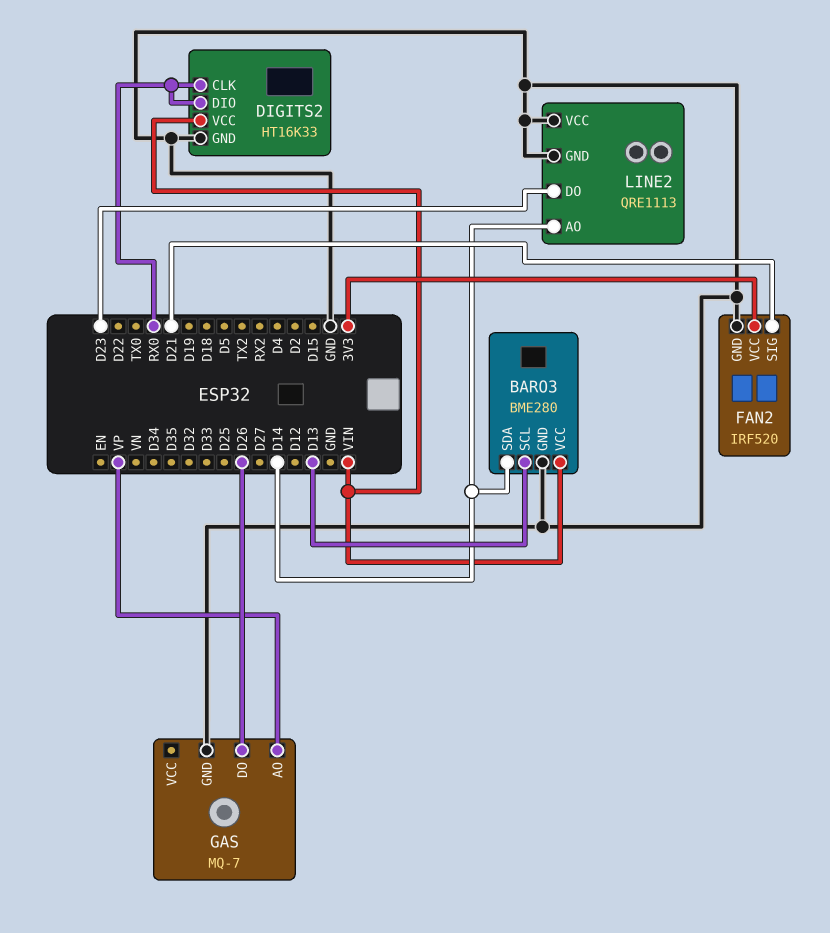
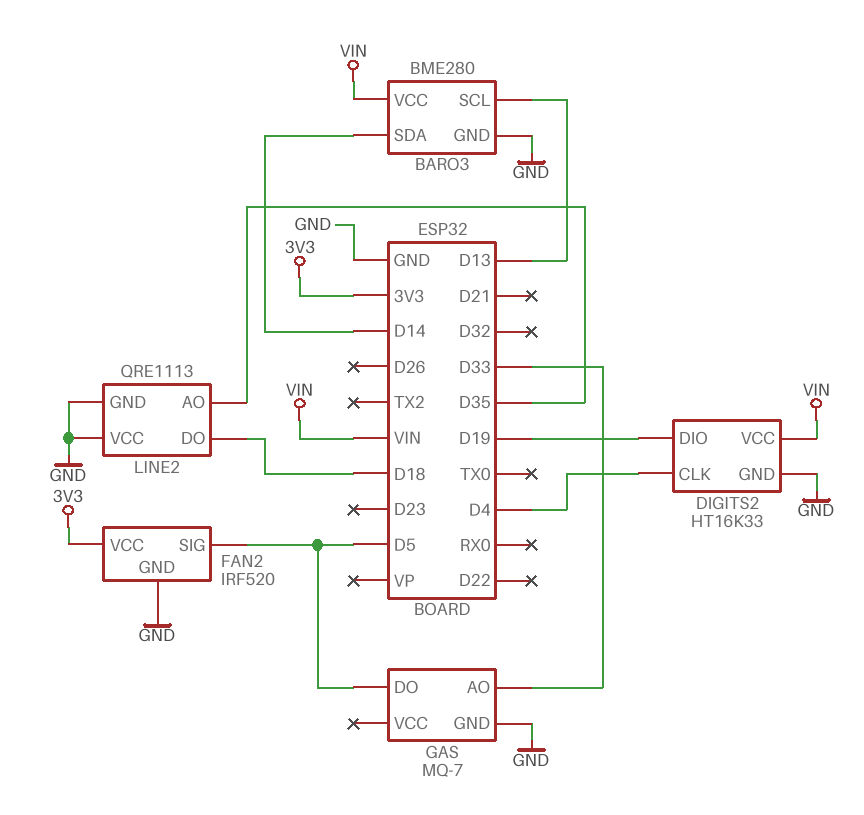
DIGITS2 pin CLK: RX0 -> D4
DIGITS2 pin DIO: RX0 -> D19
FAN2 pin SIG: D21 -> D5
GAS pin AO: VP -> D33
GAS pin DO: D26 -> D5
LINE2 pin AO: D14 -> D35
LINE2 pin DO: D23 -> D18

